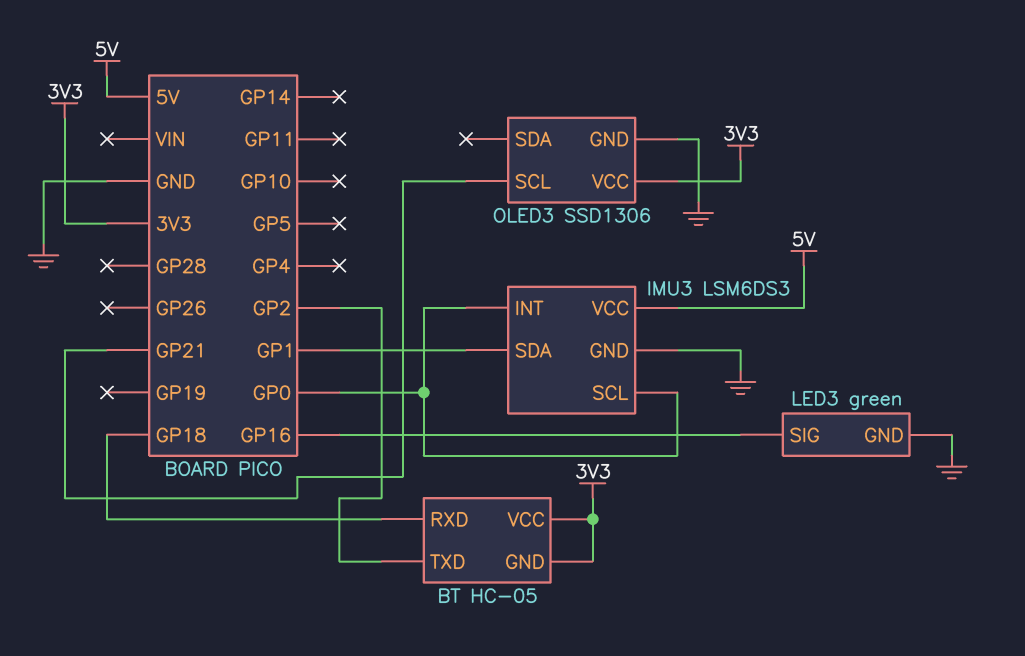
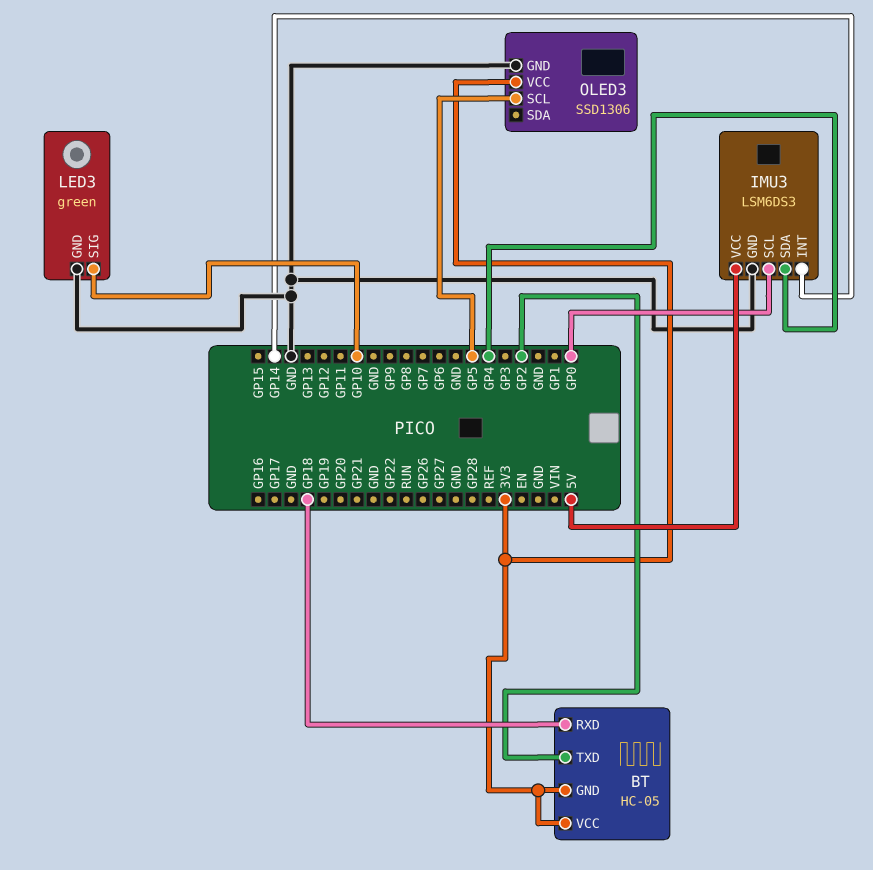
IMU3 pin INT: GP0 -> GP14
IMU3 pin SDA: GP1 -> GP4
LED3 pin SIG: GP16 -> GP10
OLED3 pin SCL: GP21 -> GP5

